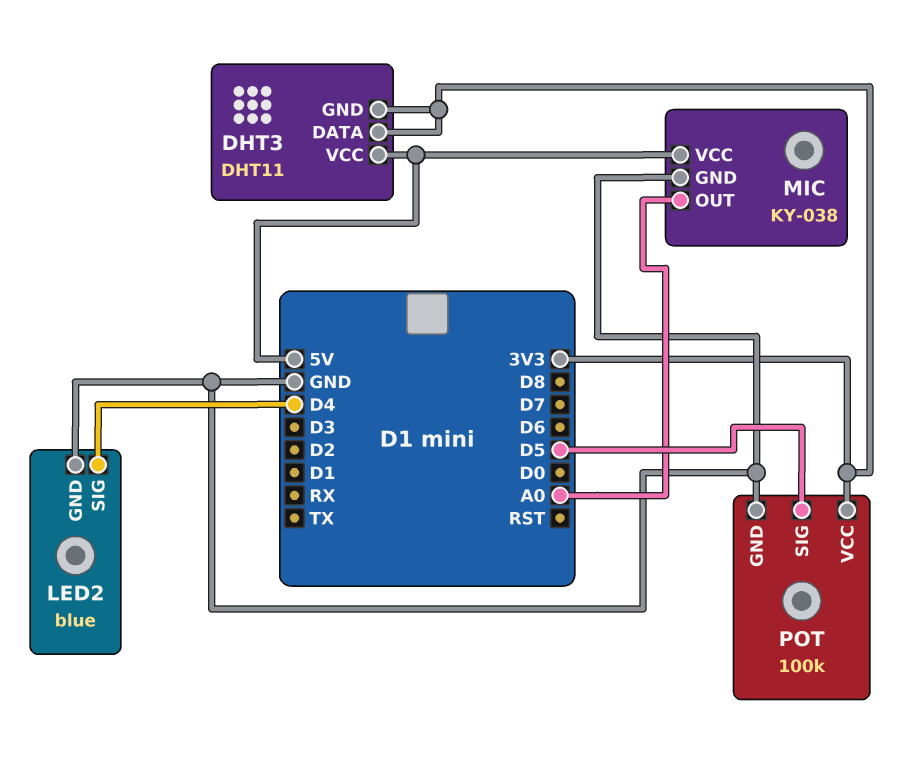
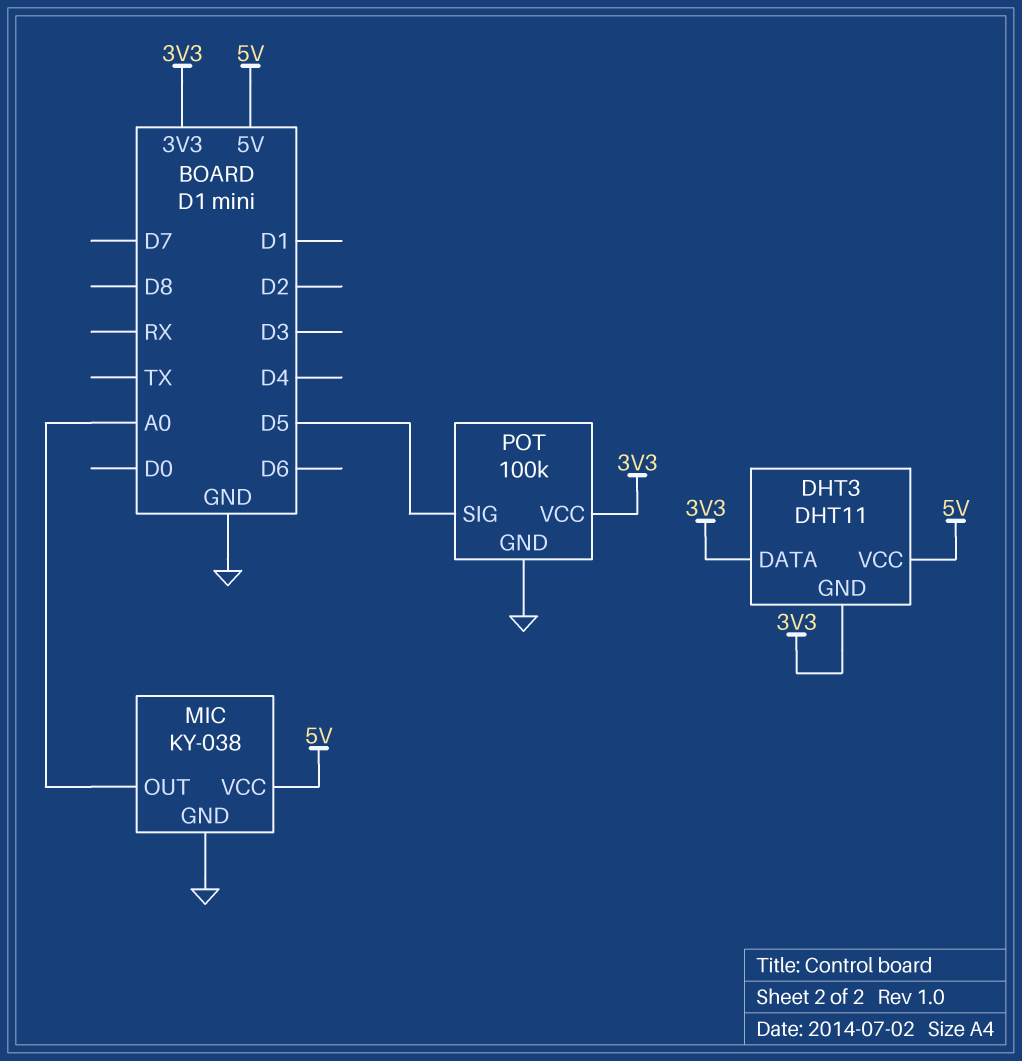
LED2: blue -> none
LED2 pin GND: GND -> none
LED2 pin SIG: D4 -> none

